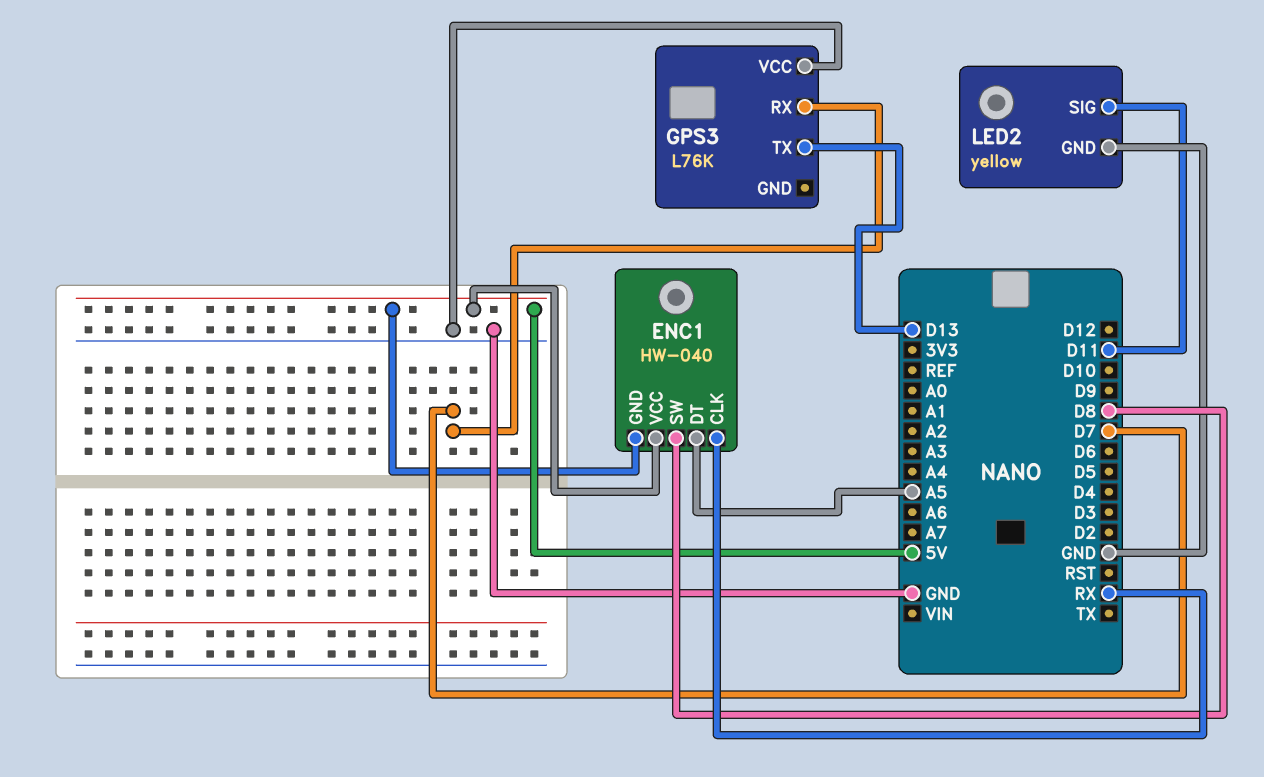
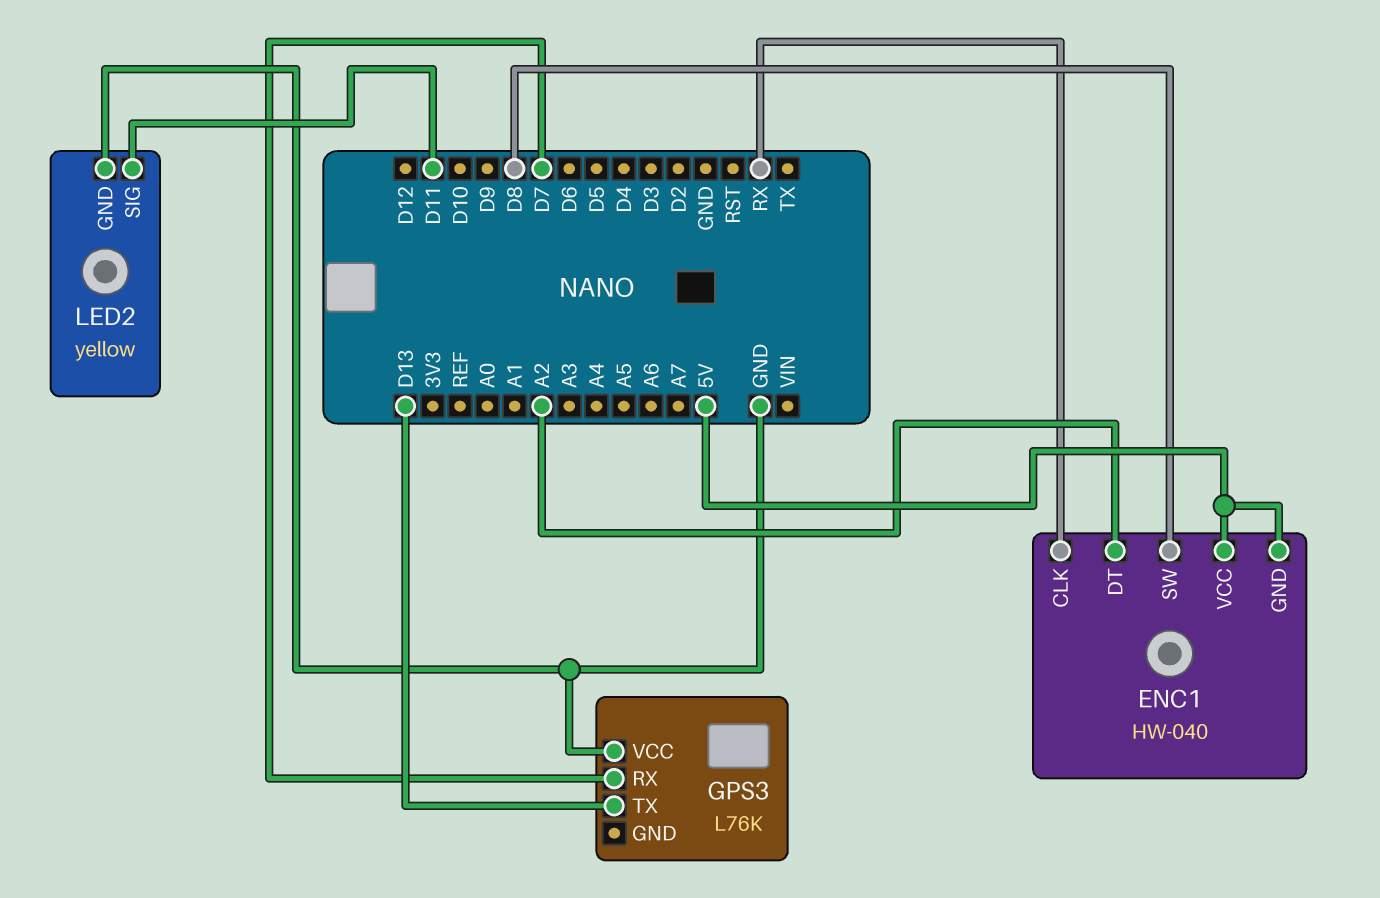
ENC1 pin DT: A5 -> A2

